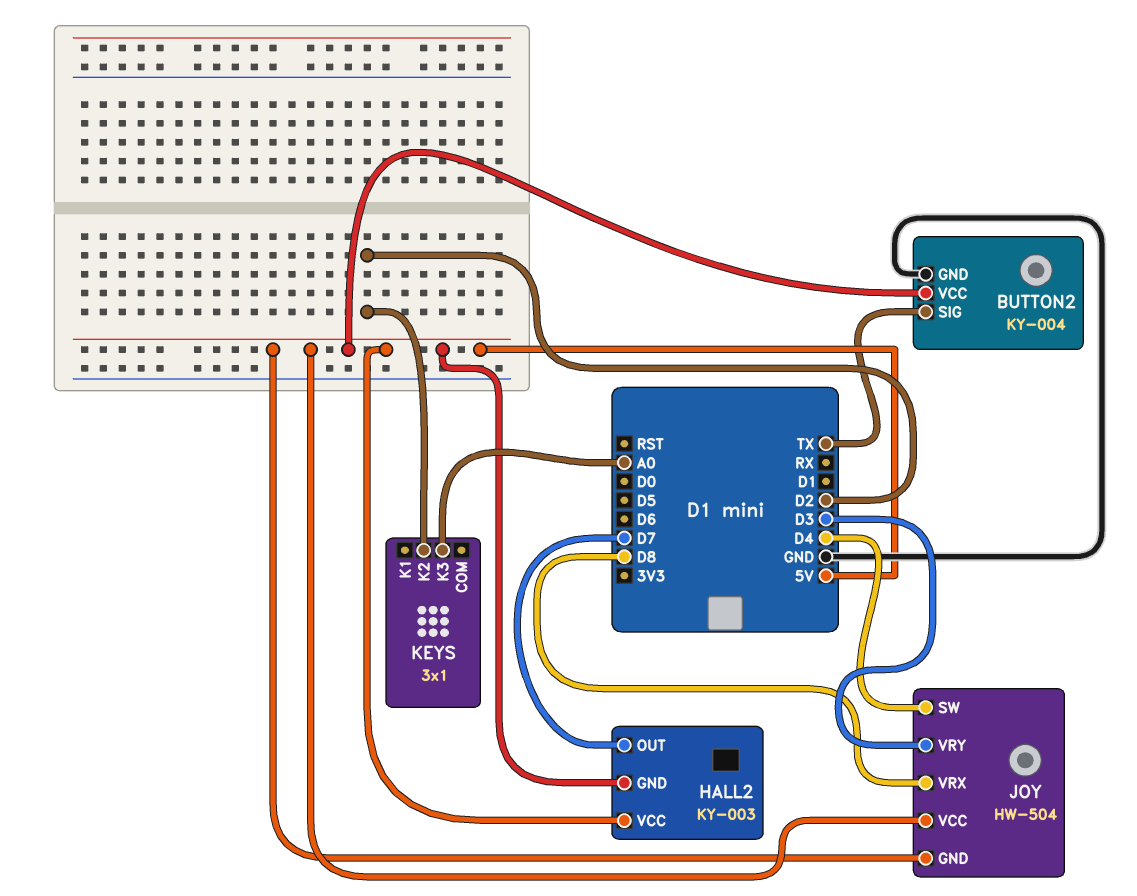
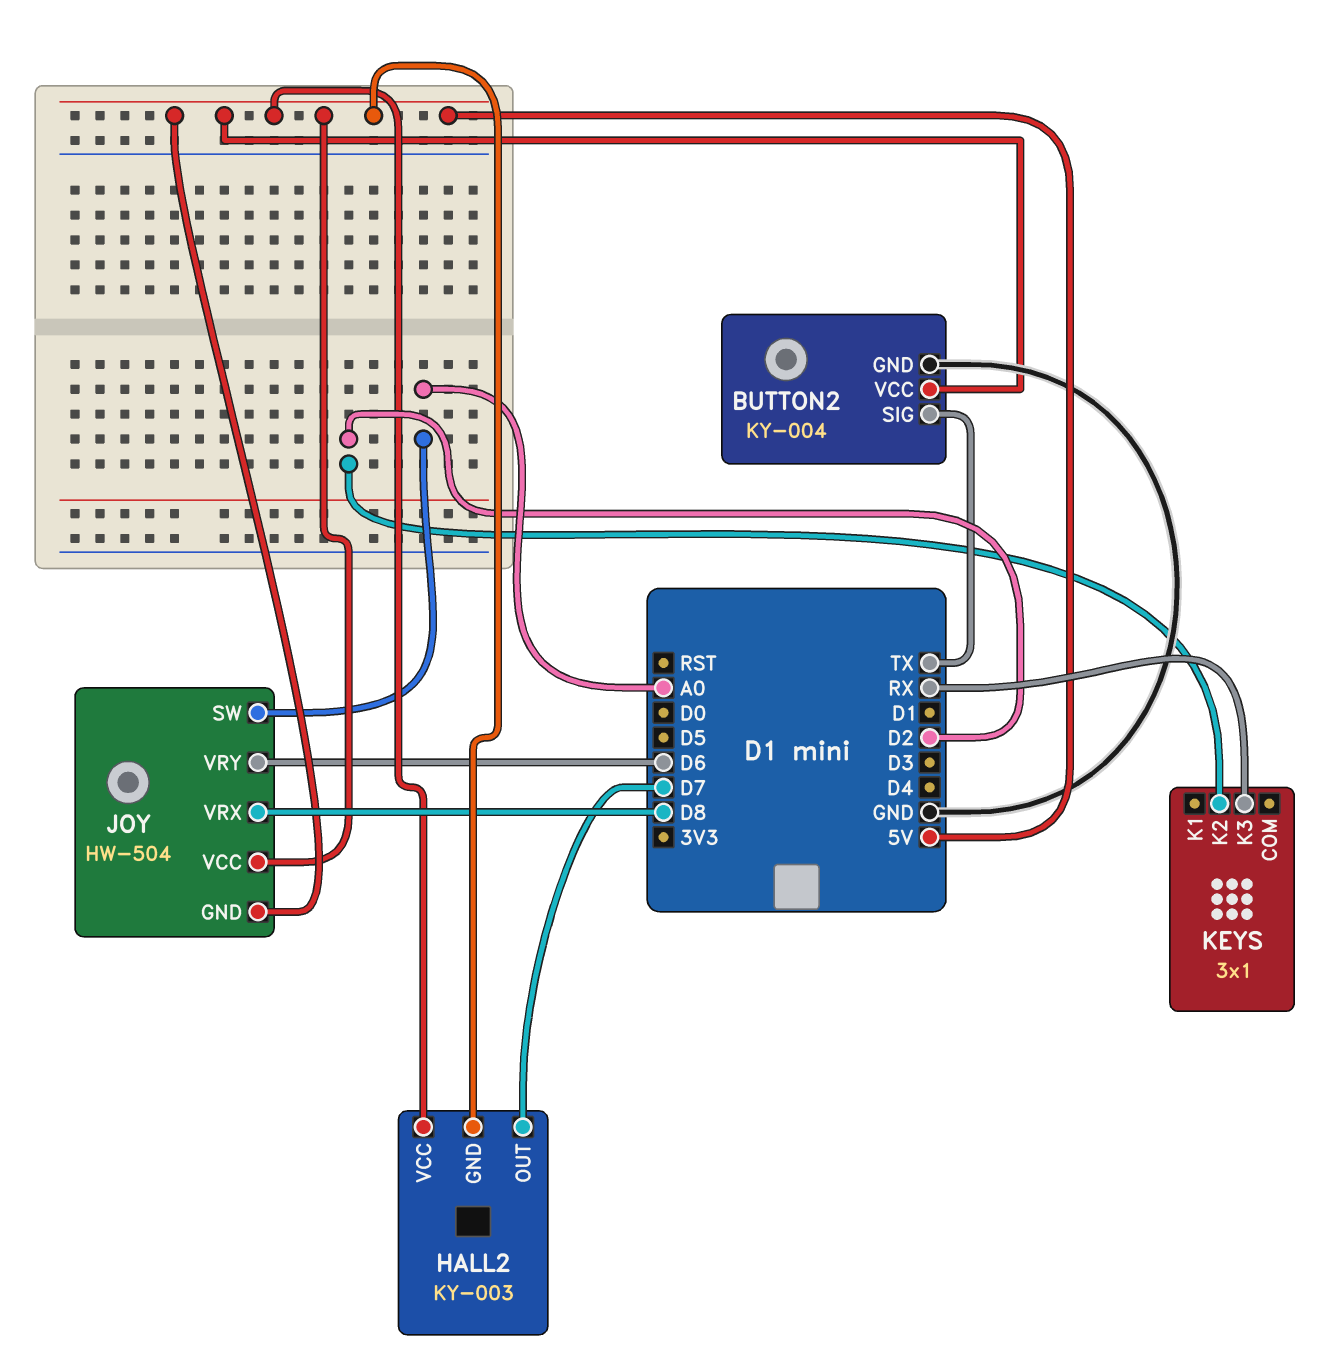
JOY pin SW: D4 -> A0
JOY pin VRY: D3 -> D6
KEYS pin K3: A0 -> RX

